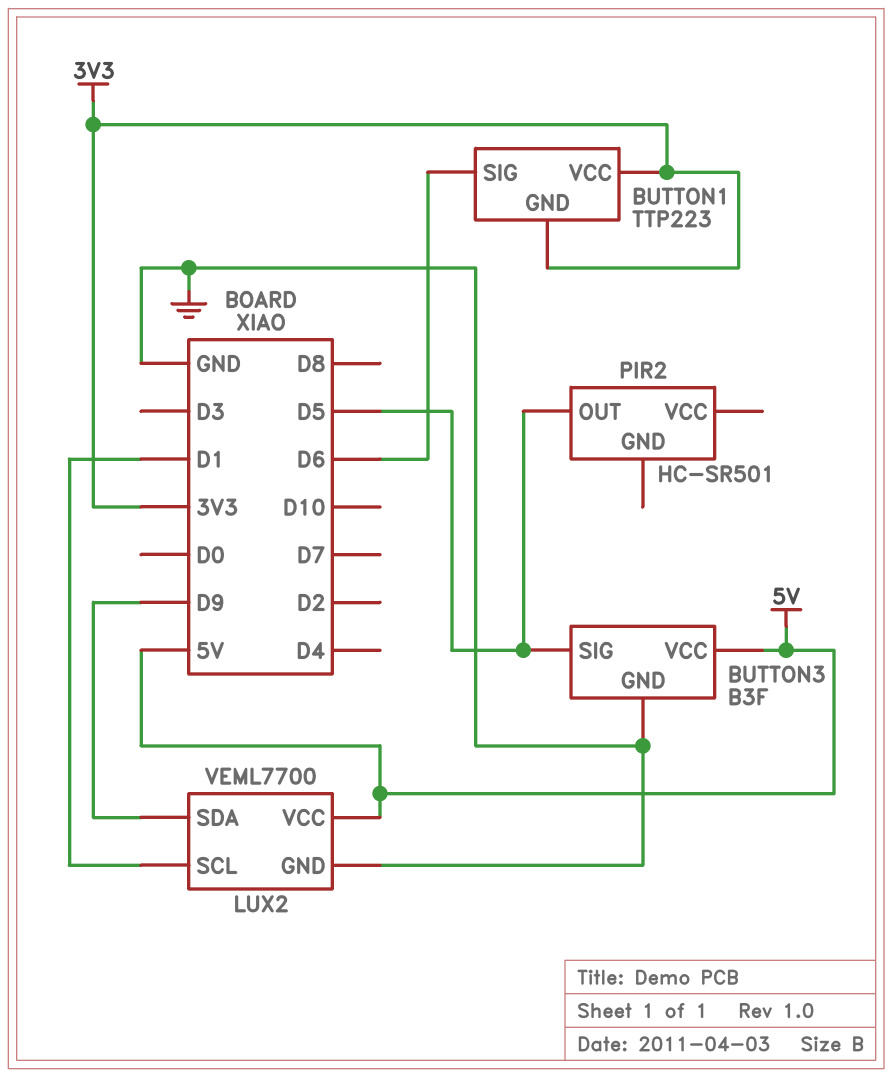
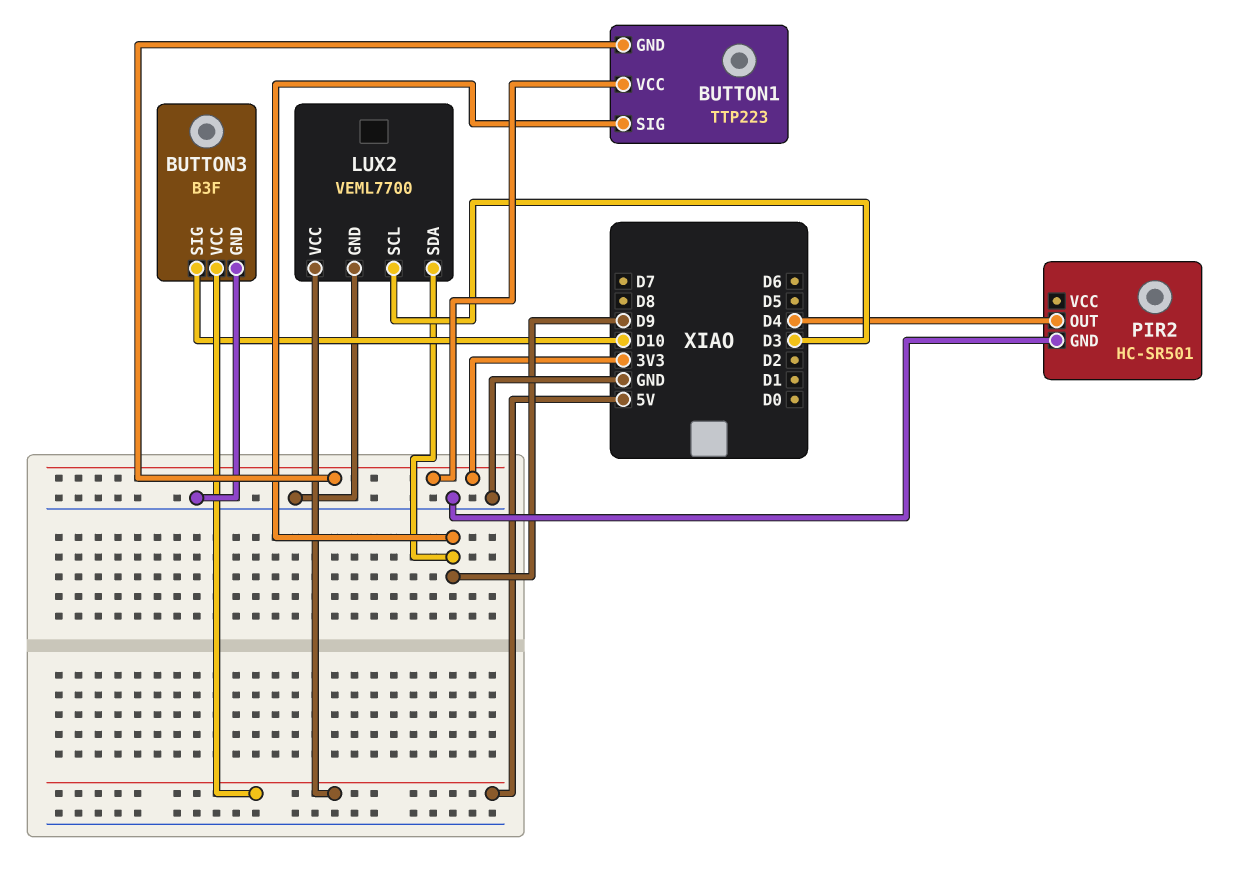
BUTTON1 pin SIG: D6 -> D9
BUTTON3 pin SIG: D5 -> D10
LUX2 pin SCL: D1 -> D3
PIR2 pin GND: none -> GND
PIR2 pin OUT: D5 -> D4

